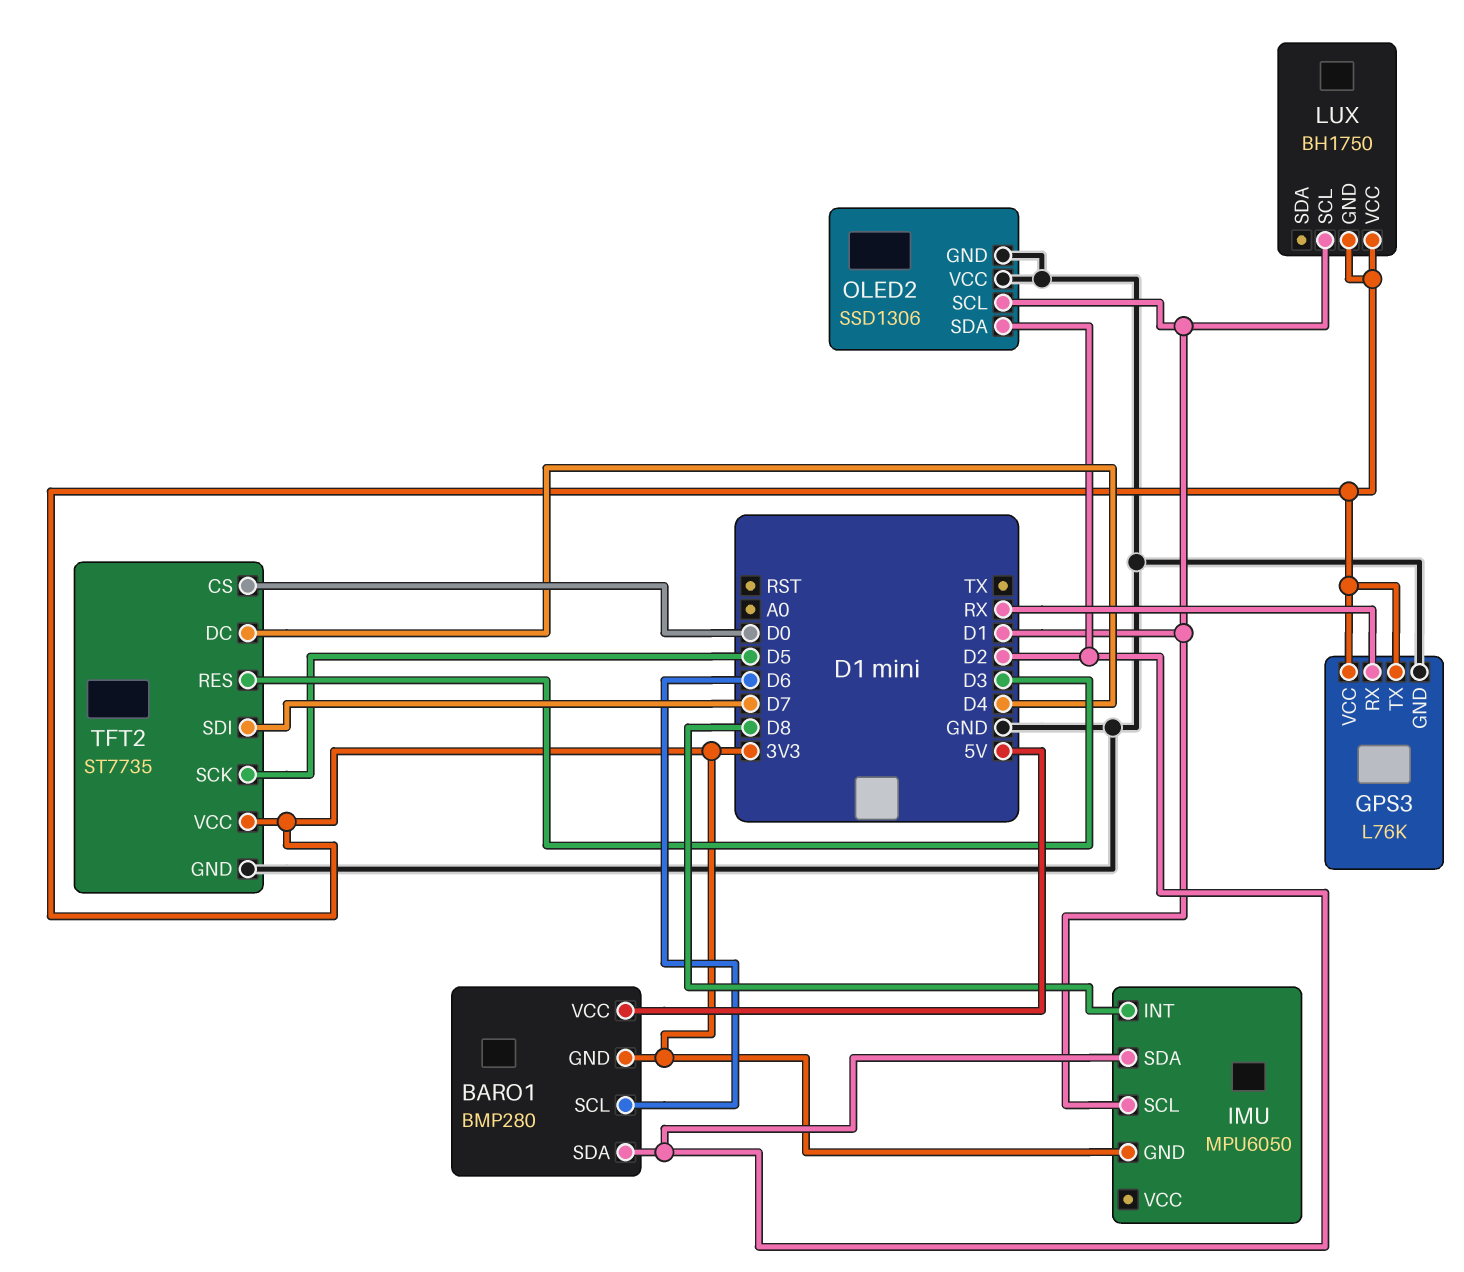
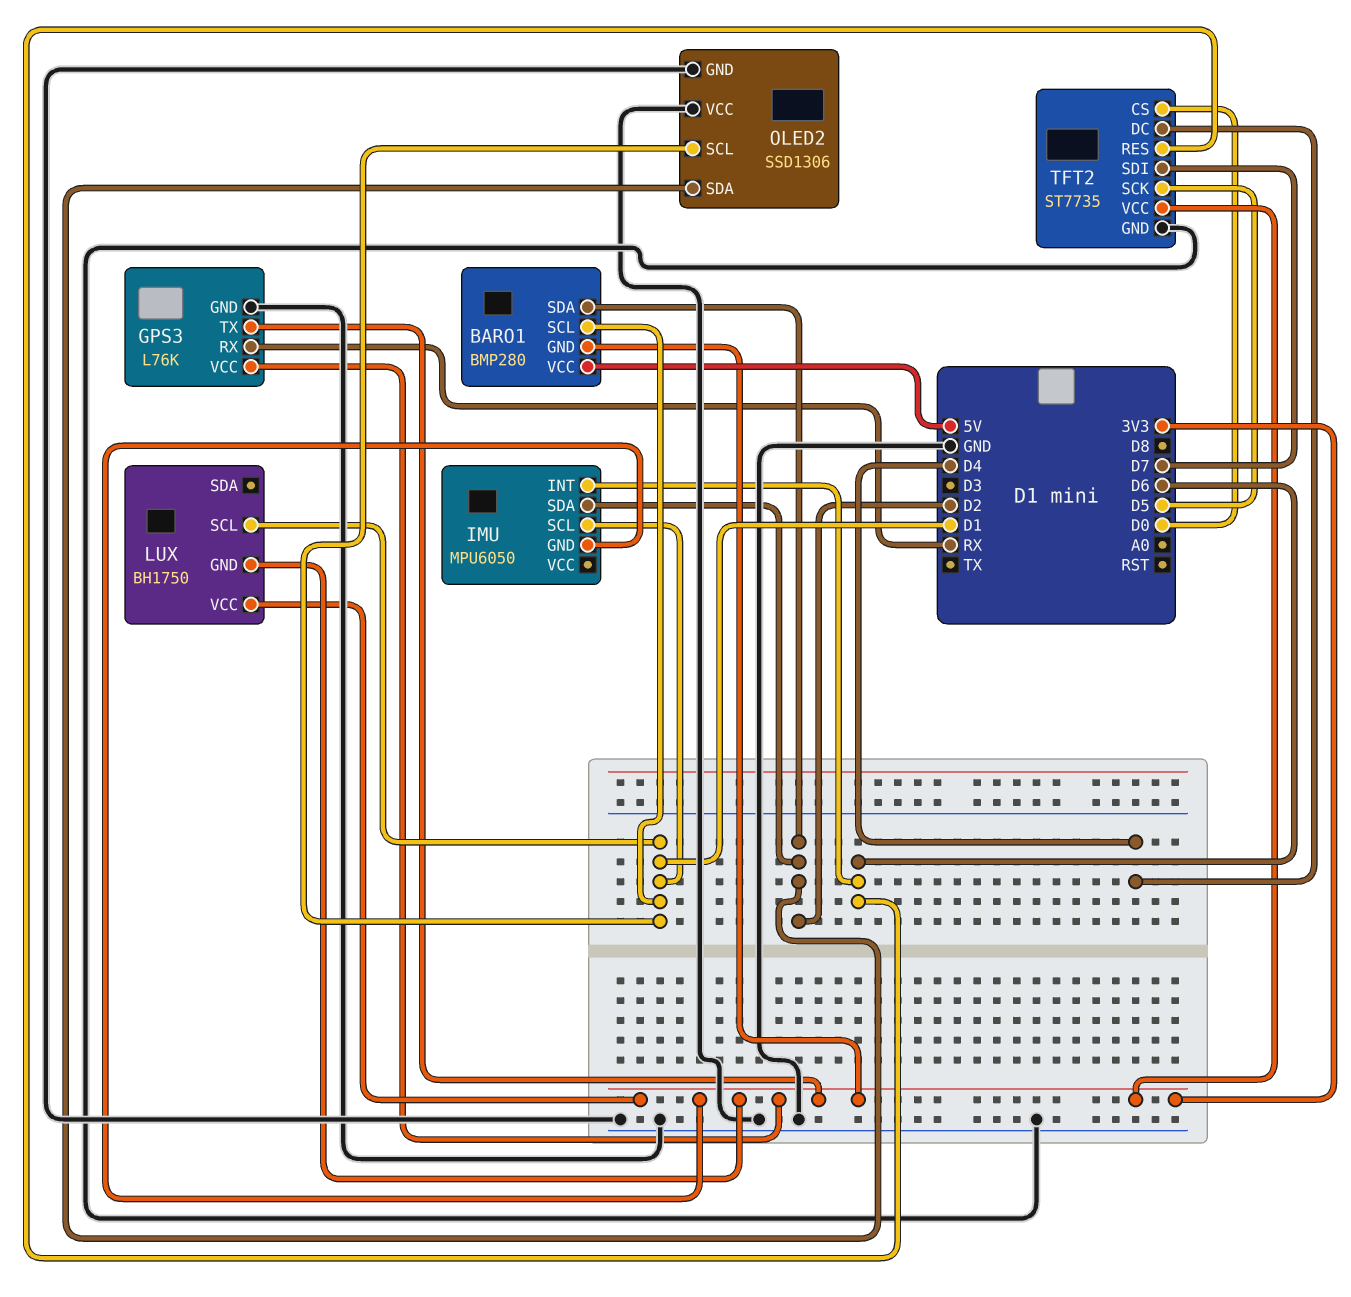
BARO1 pin SCL: D6 -> D1
IMU pin INT: D8 -> D6
TFT2 pin RES: D3 -> D6

